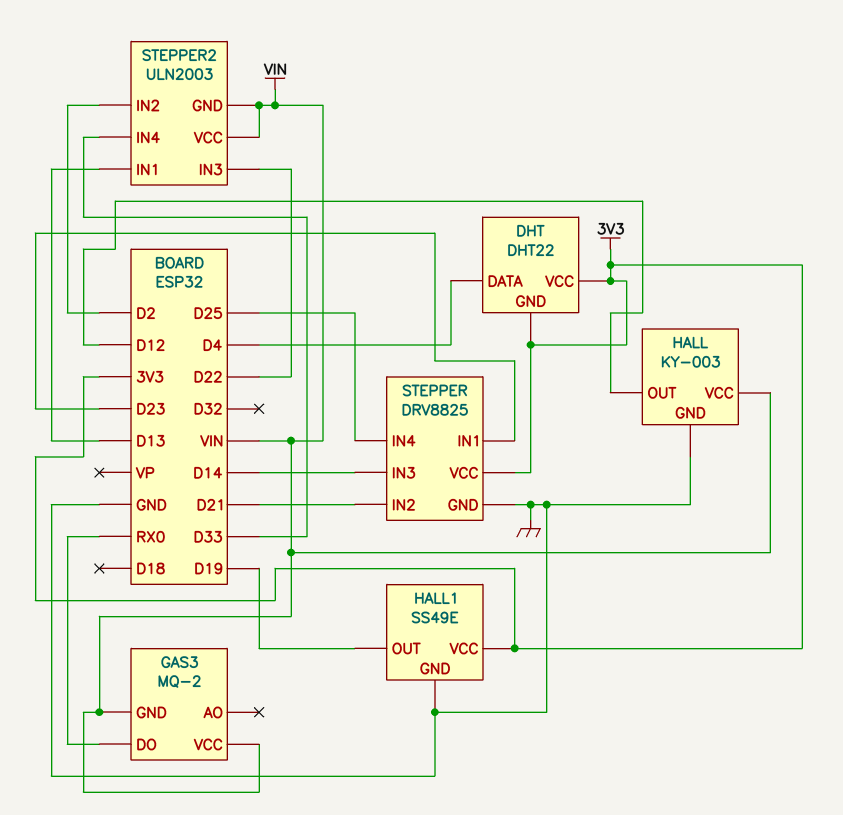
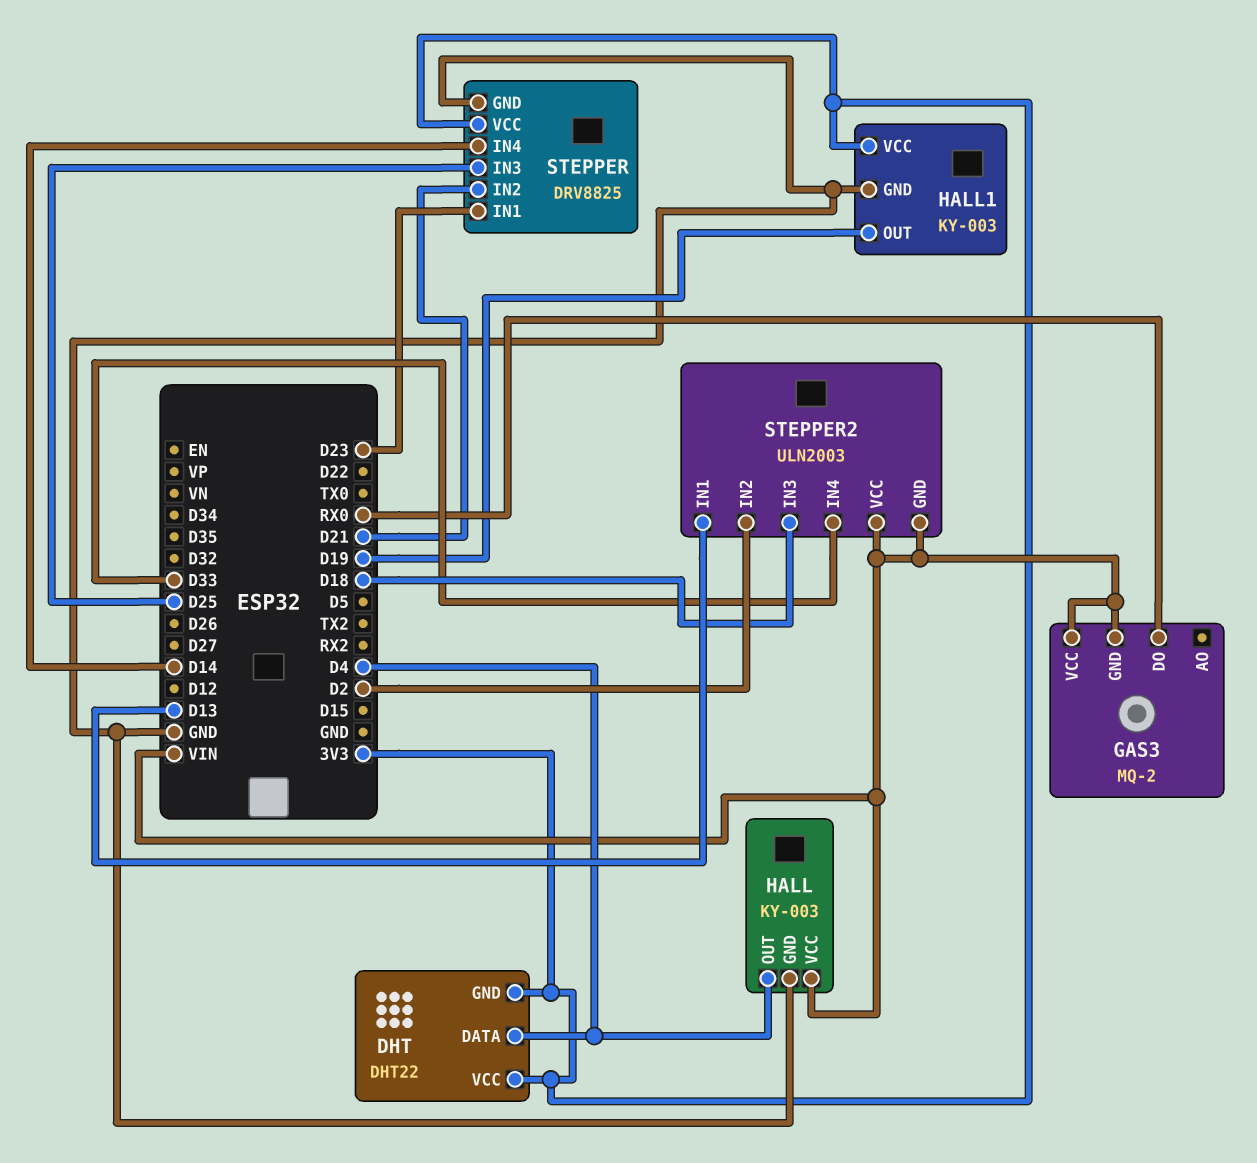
HALL pin OUT: D12 -> D4
HALL1: SS49E -> KY-003
STEPPER pin IN3: D14 -> D25
STEPPER pin IN4: D25 -> D14
STEPPER2 pin IN3: D22 -> D18

